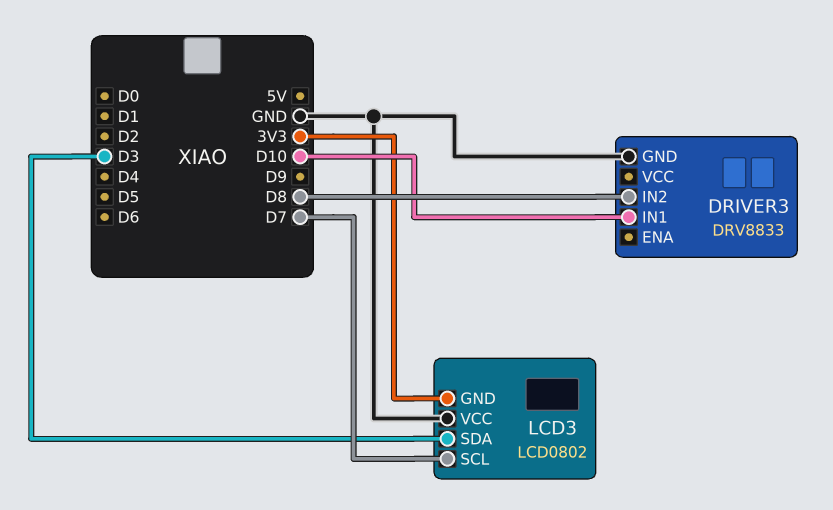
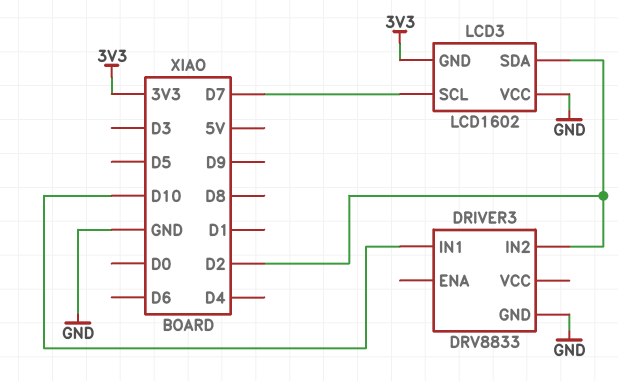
DRIVER3 pin IN2: D8 -> D2
LCD3: LCD0802 -> LCD1602
LCD3 pin SDA: D3 -> D2

